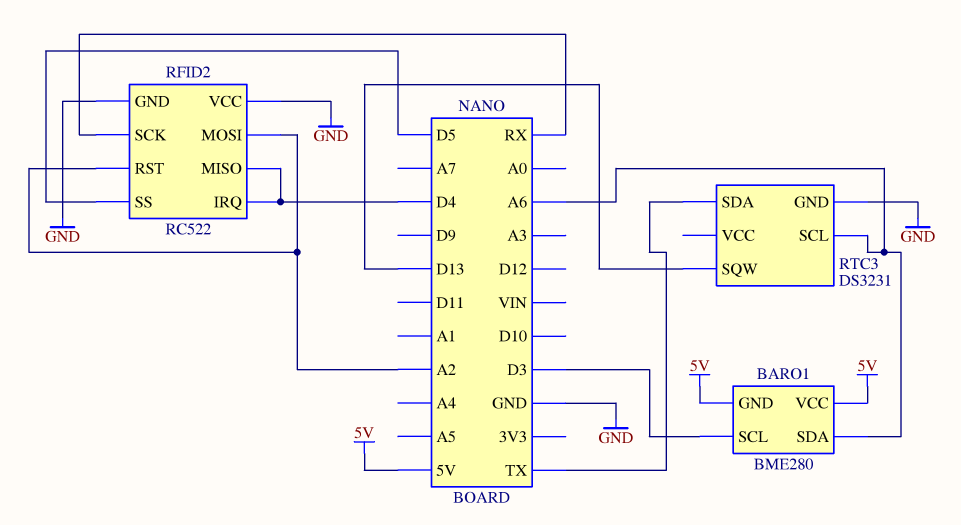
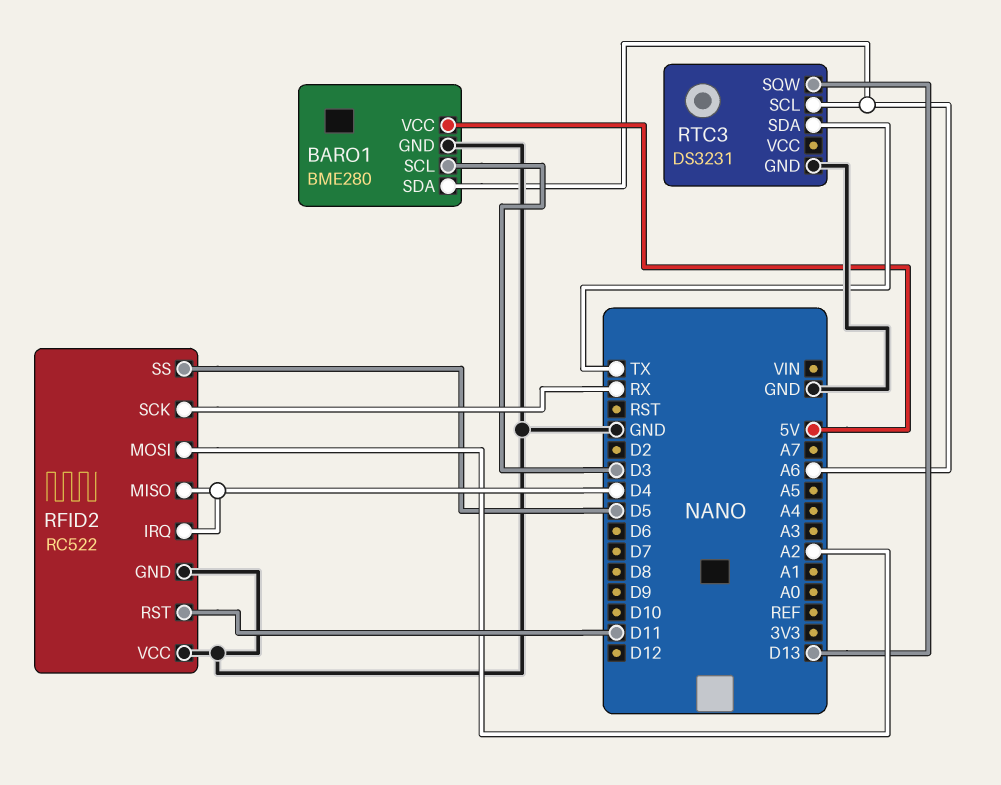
BARO1 pin GND: 5V -> GND
RFID2 pin RST: A2 -> D11

